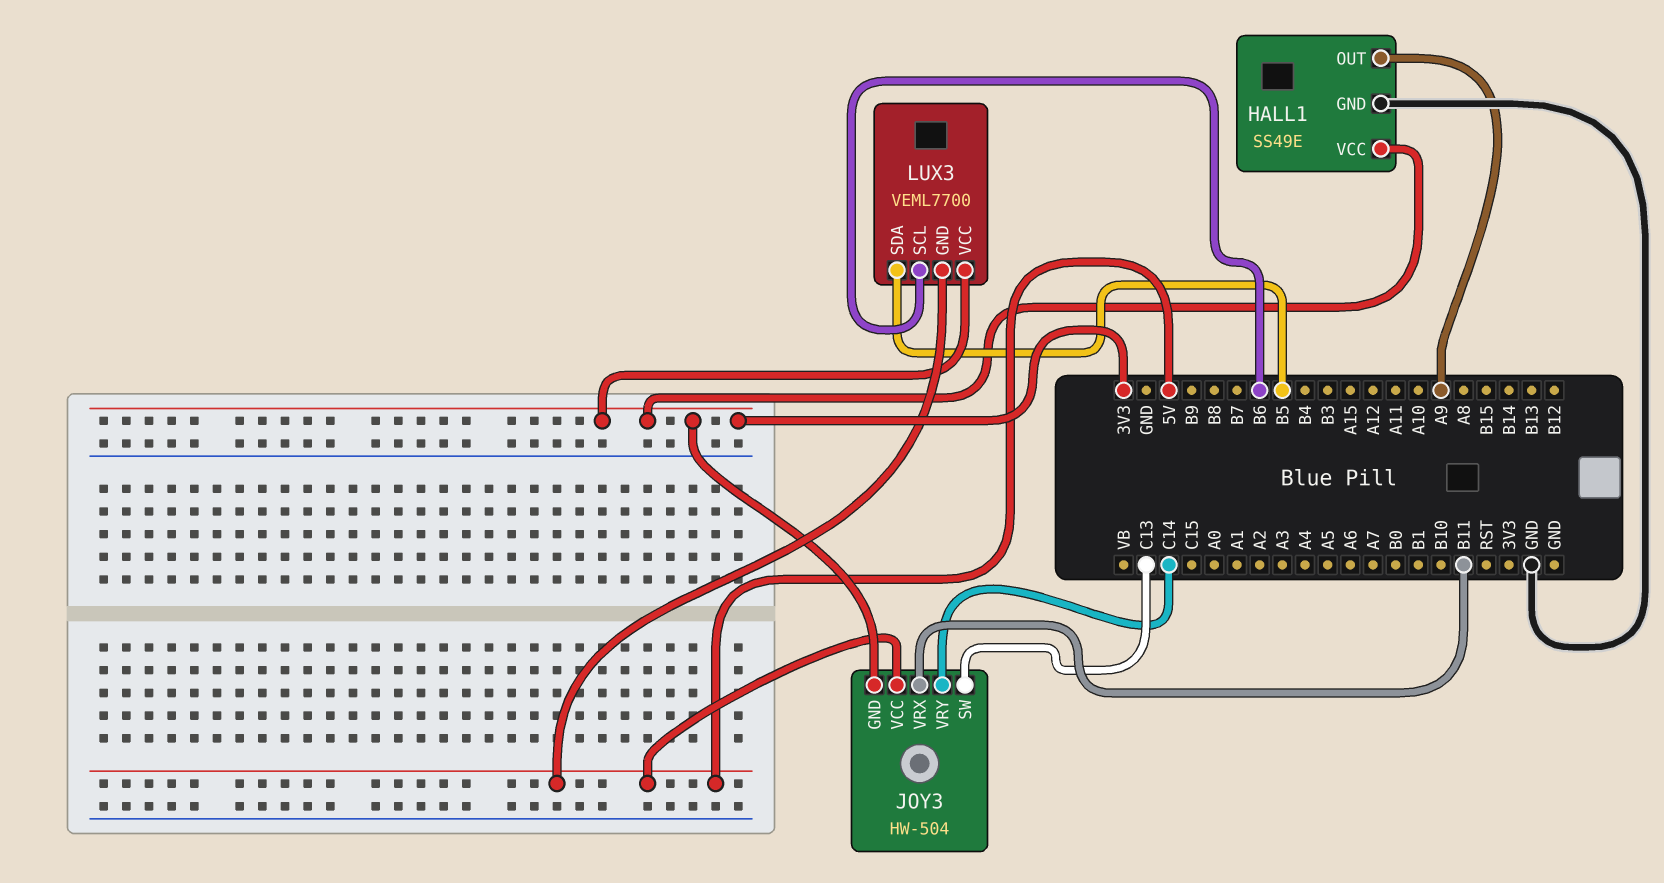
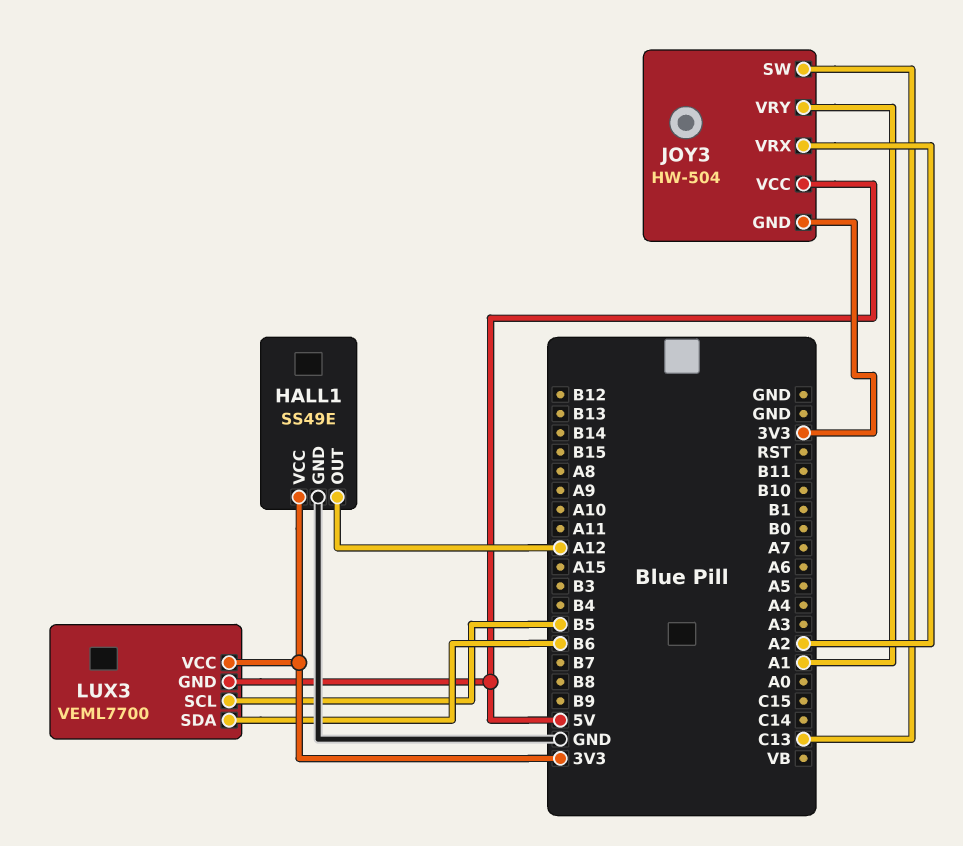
HALL1 pin OUT: A9 -> A12
JOY3 pin VRX: B11 -> A2
JOY3 pin VRY: C14 -> A1
LUX3 pin SCL: B6 -> B5
LUX3 pin SDA: B5 -> B6

